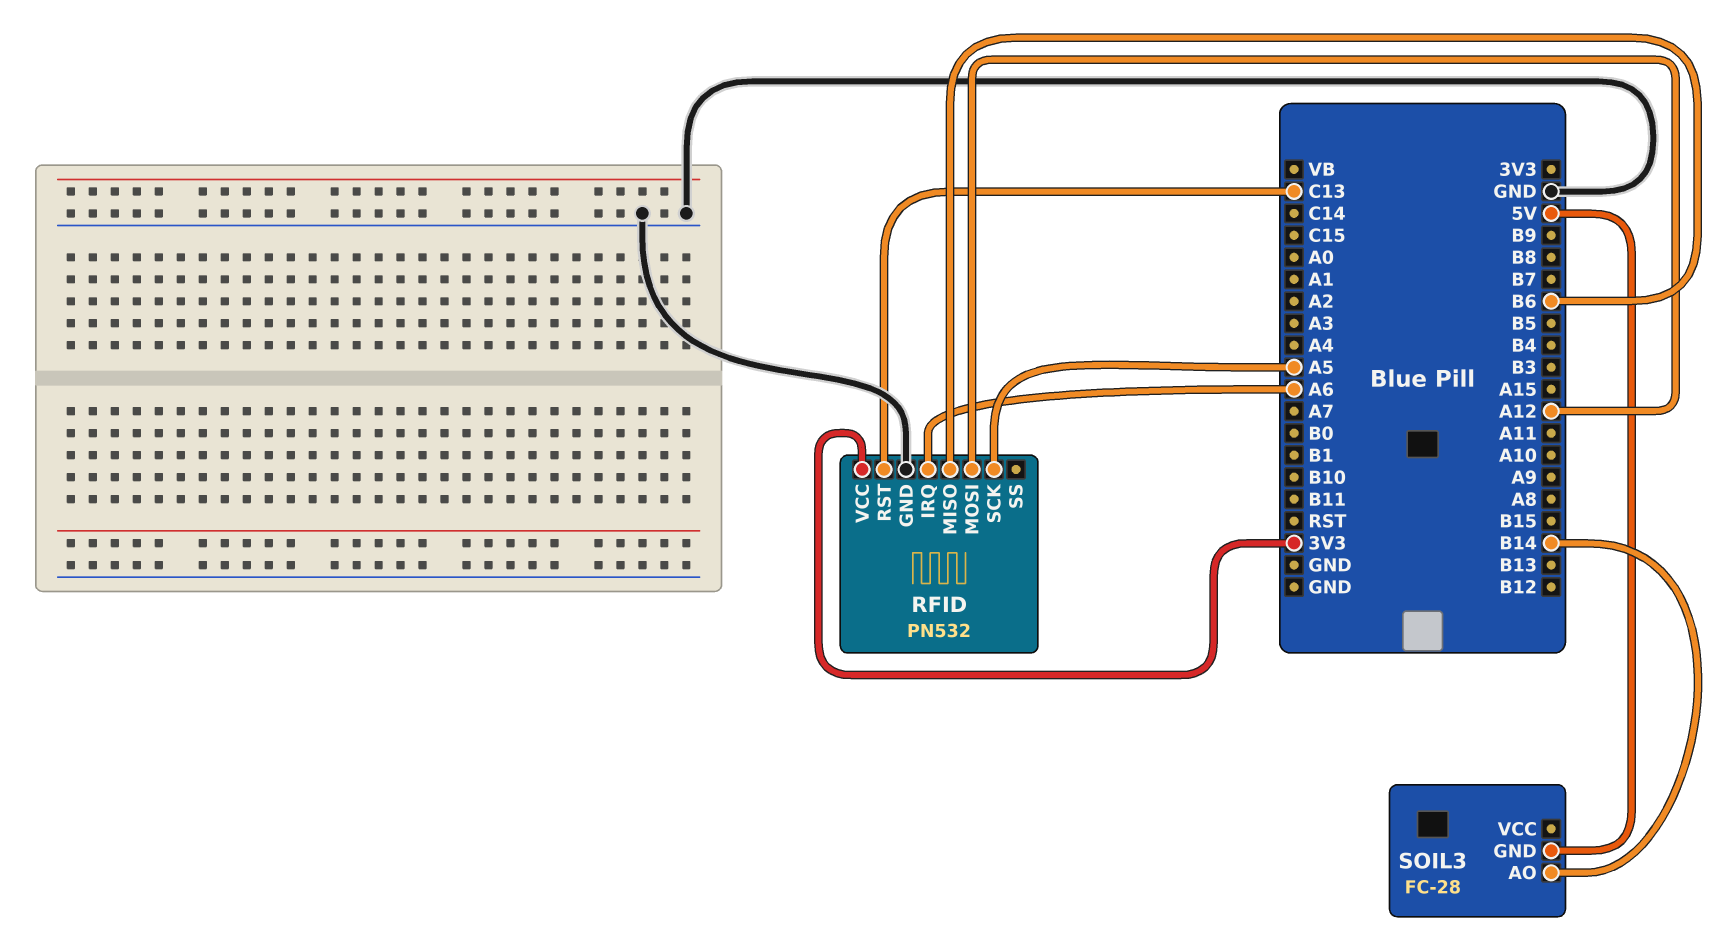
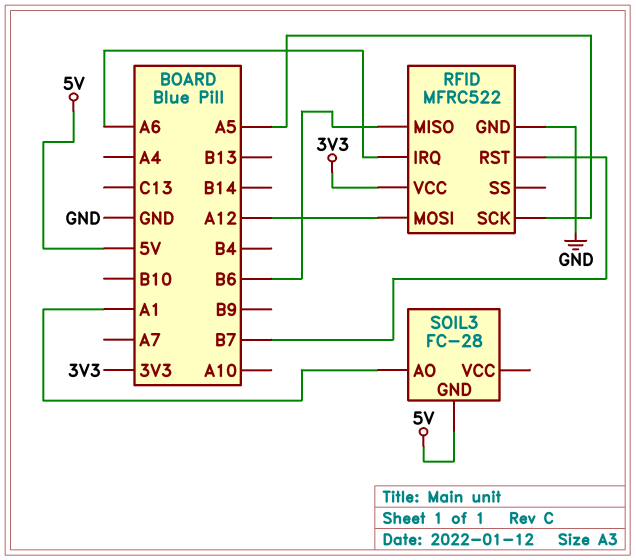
RFID: PN532 -> MFRC522
RFID pin RST: C13 -> B7
SOIL3 pin AO: B14 -> A1

